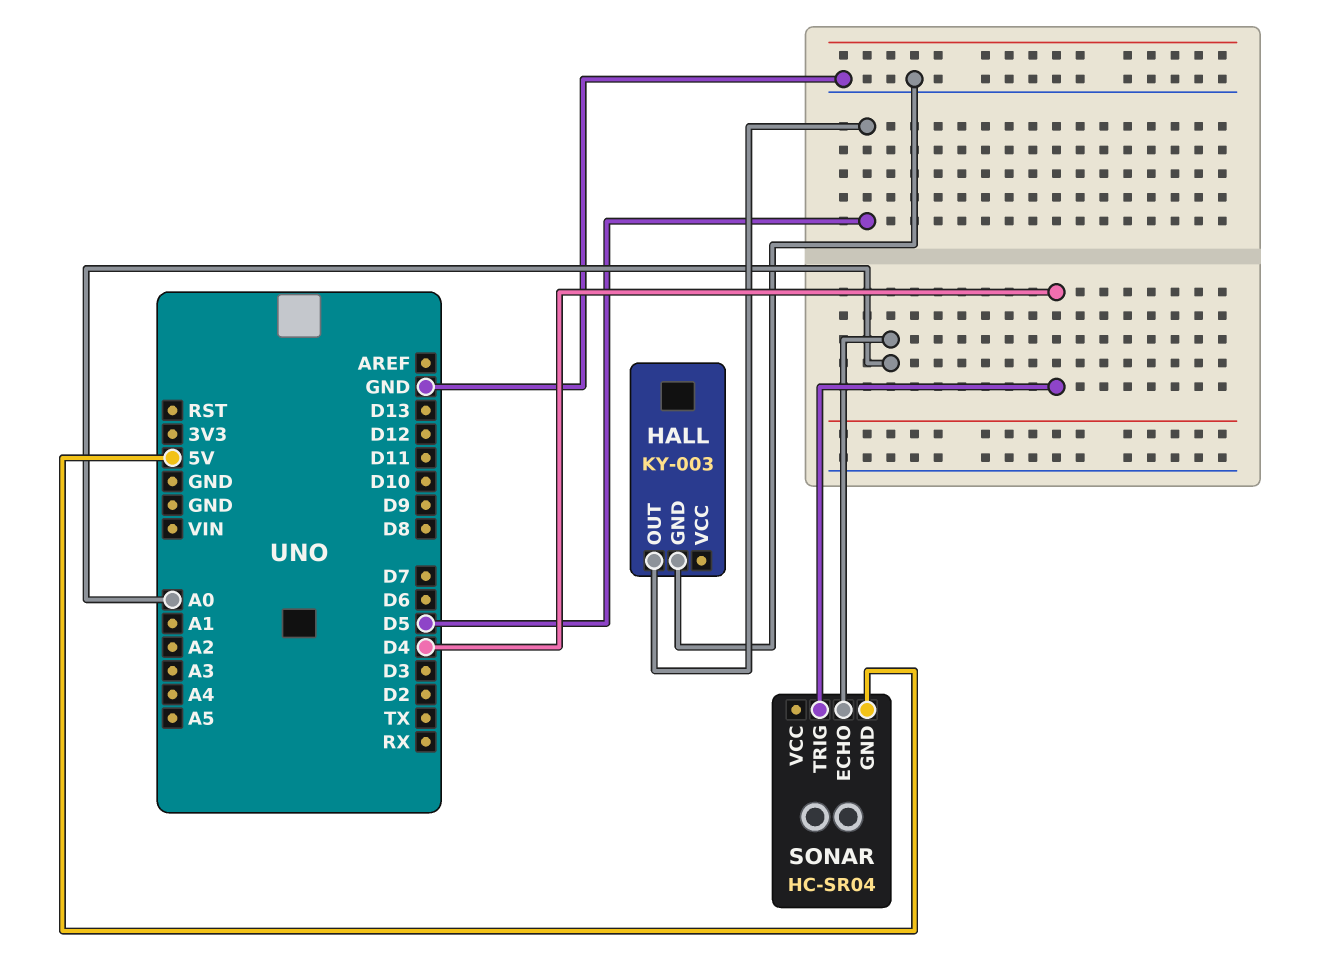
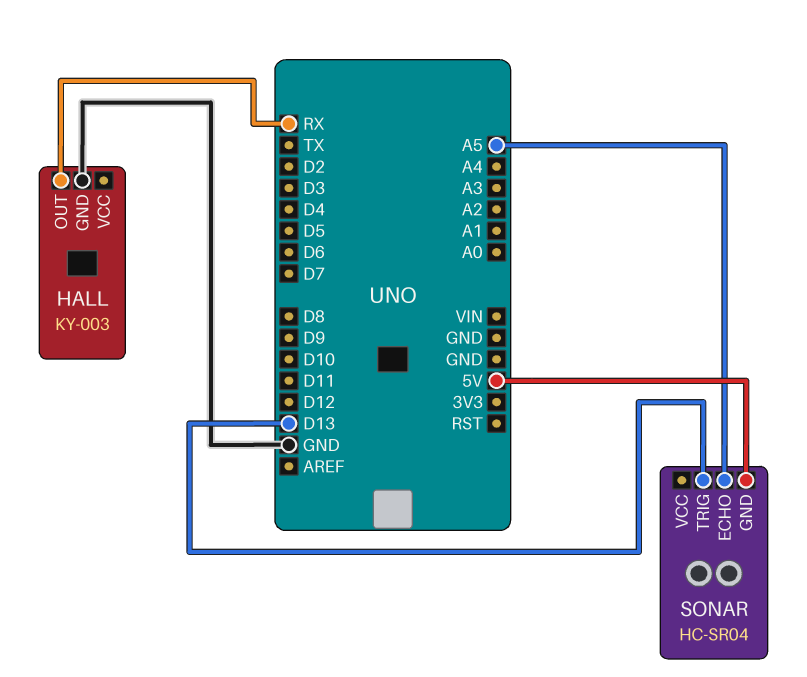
HALL pin OUT: D5 -> RX
SONAR pin ECHO: A0 -> A5
SONAR pin TRIG: D4 -> D13

